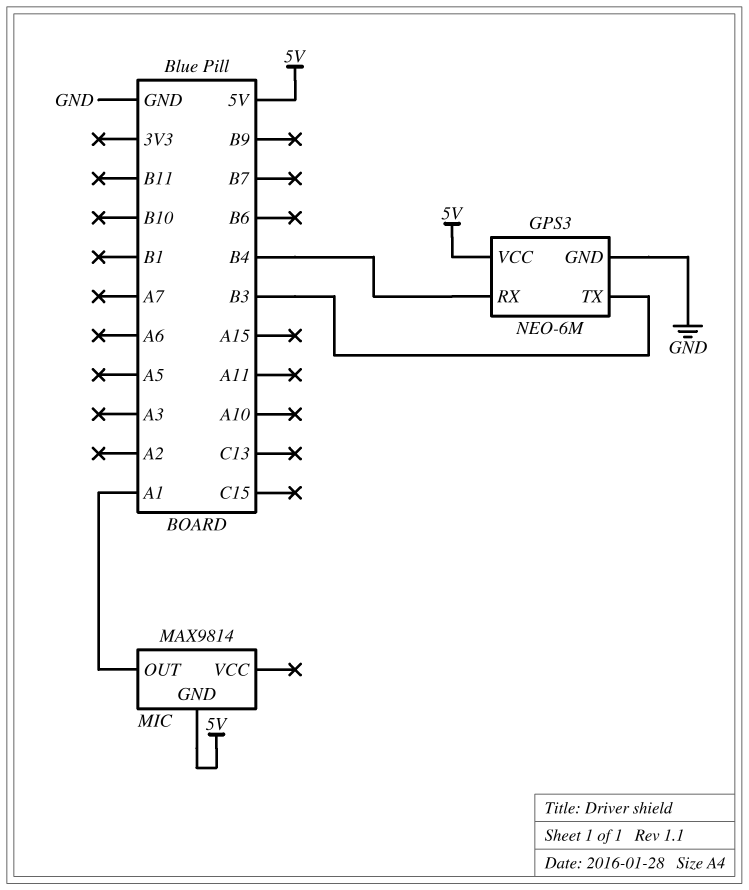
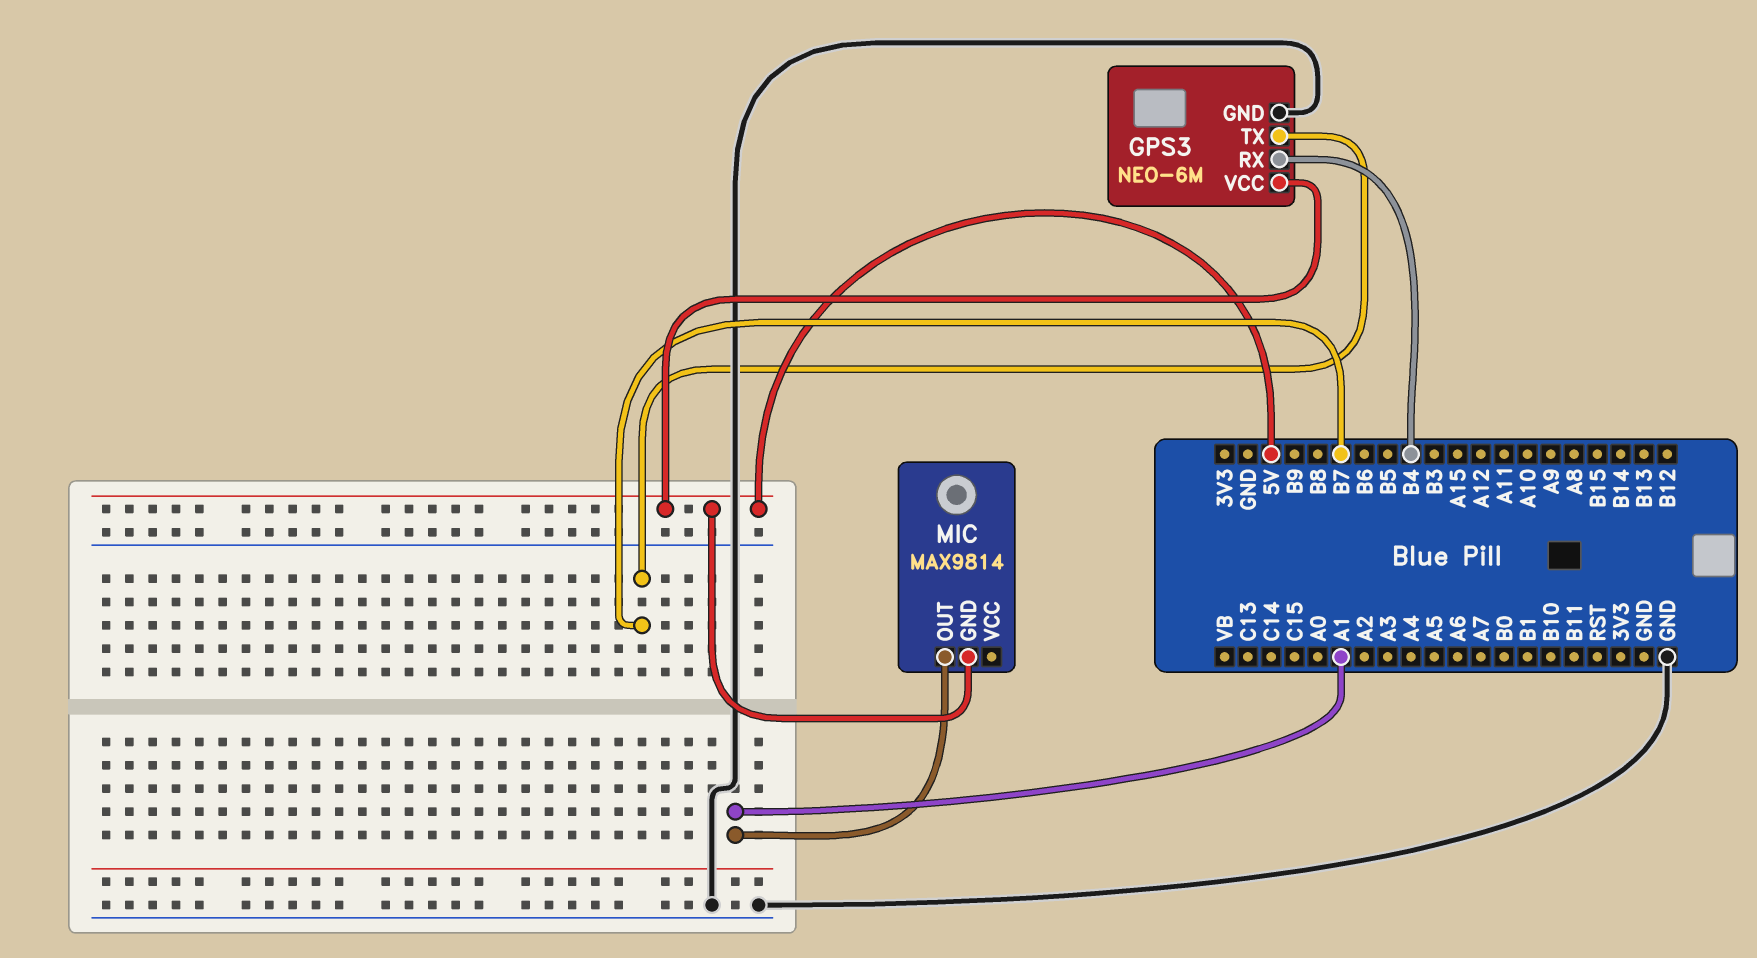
GPS3 pin TX: B3 -> B7

